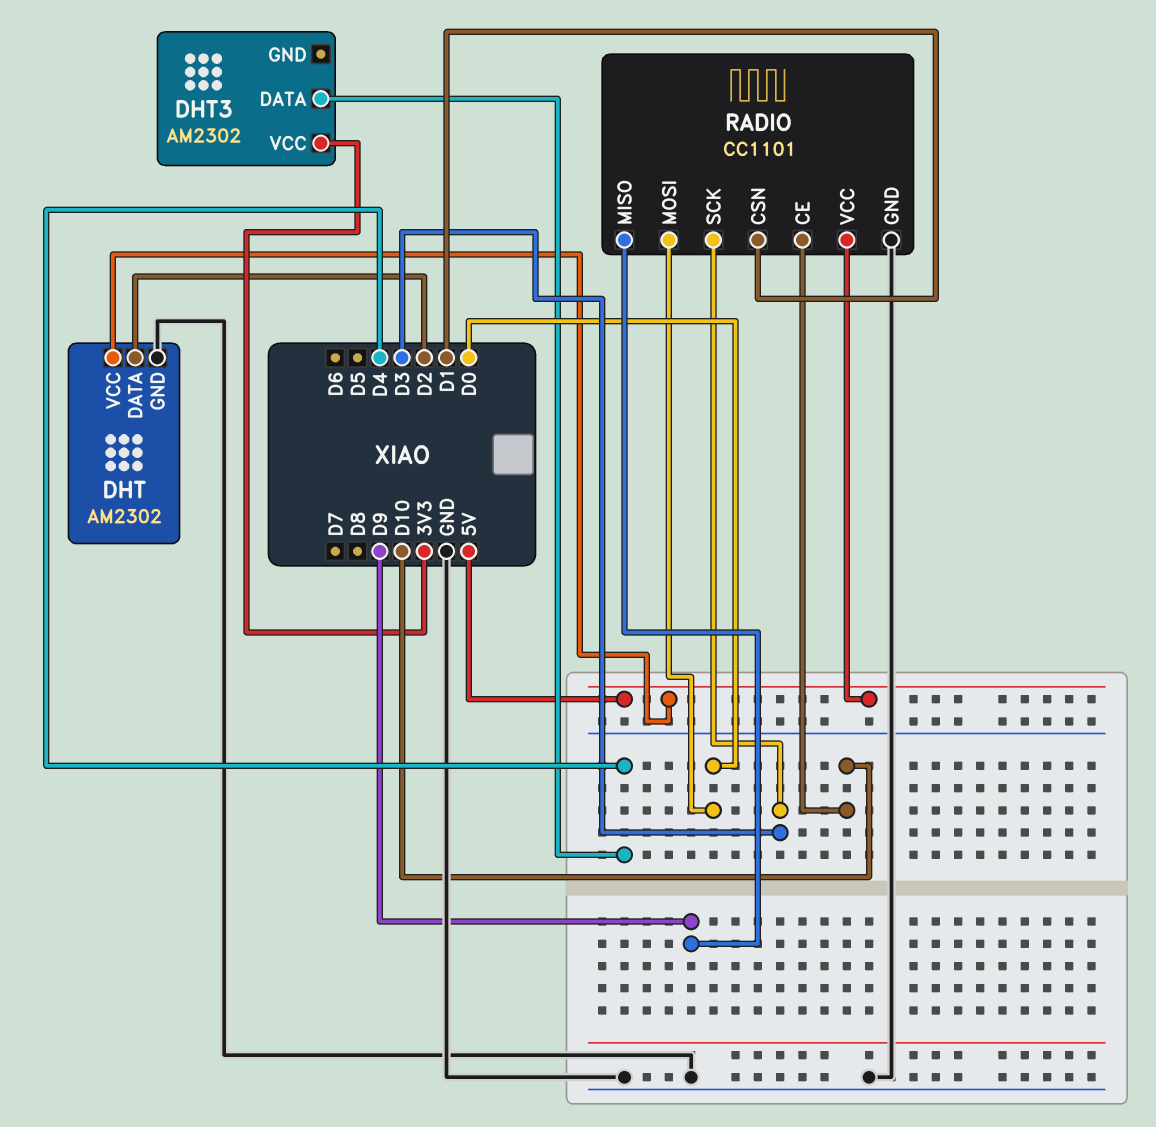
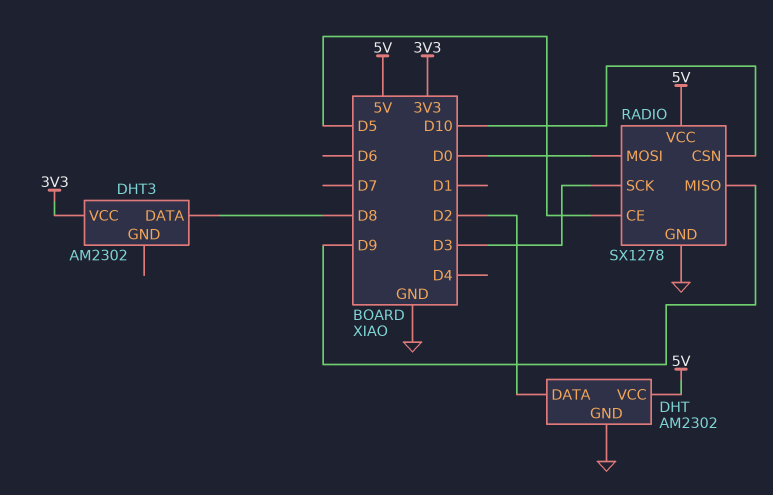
DHT3 pin DATA: D4 -> D8
RADIO: CC1101 -> SX1278
RADIO pin CE: D10 -> D5
RADIO pin CSN: D1 -> D10

